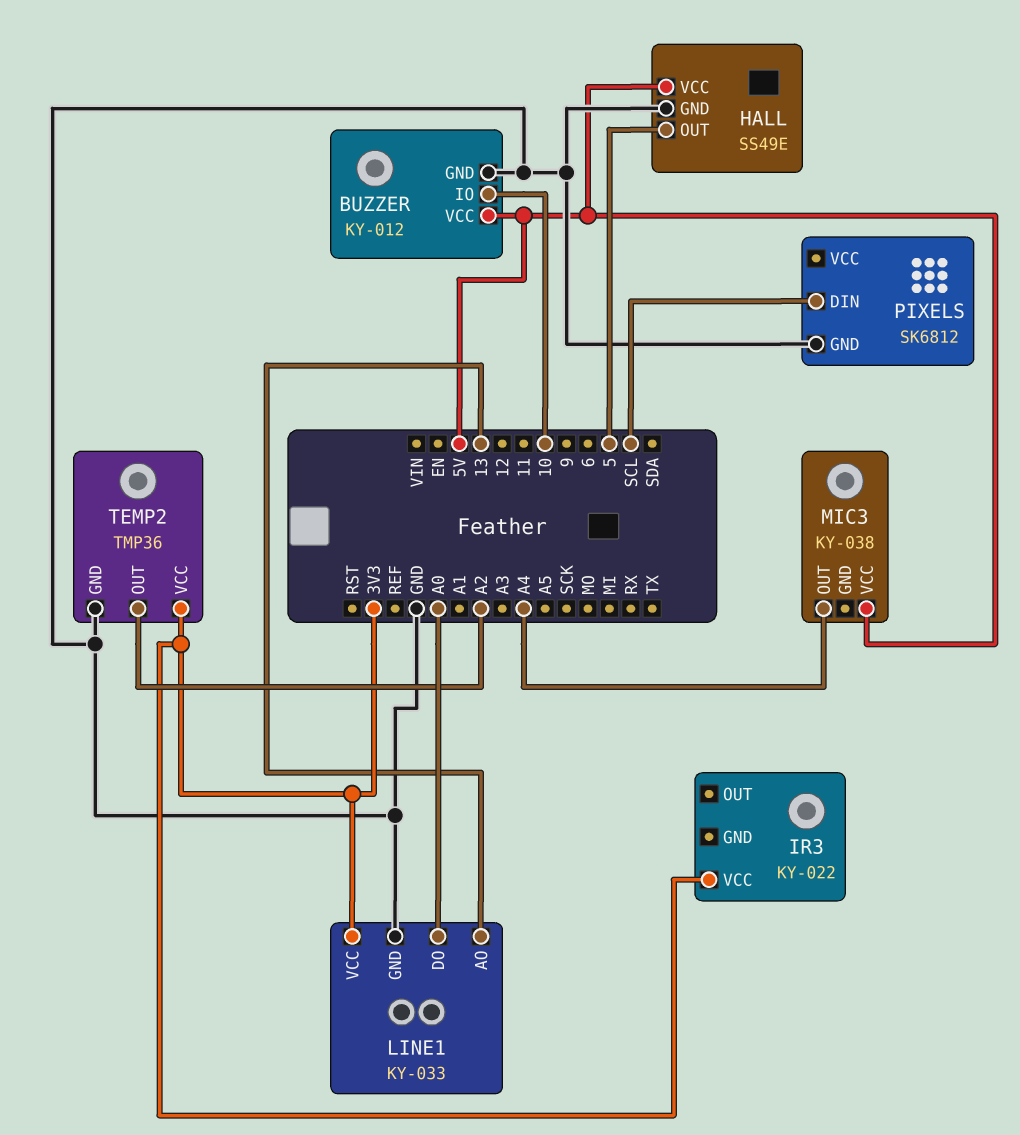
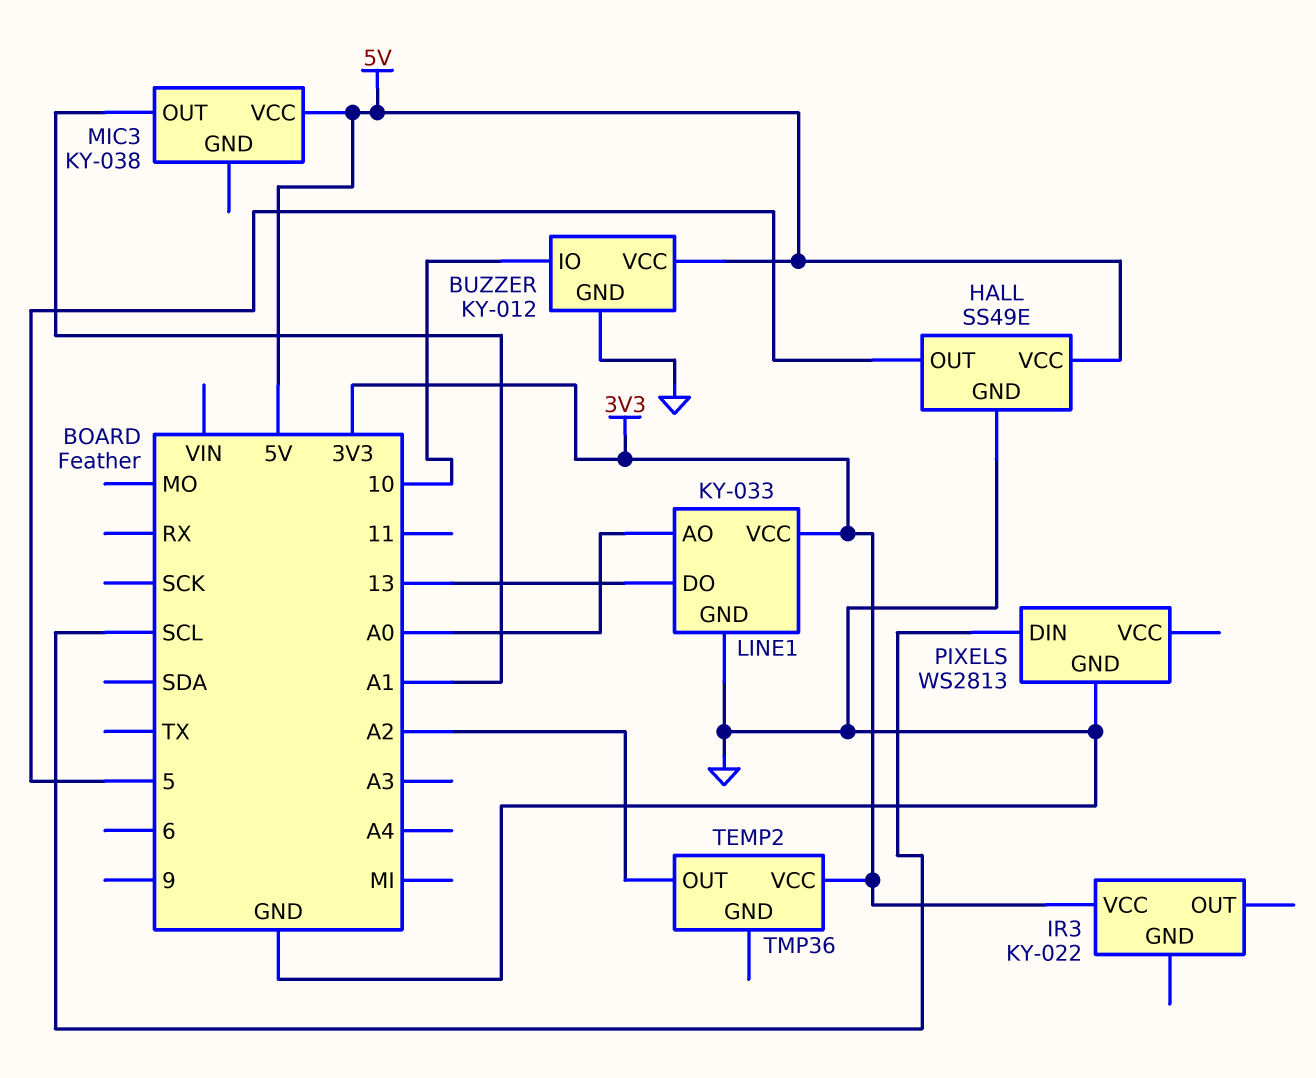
LINE1 pin AO: 13 -> A0
LINE1 pin DO: A0 -> 13
MIC3 pin OUT: A4 -> A1
PIXELS: SK6812 -> WS2813
TEMP2 pin GND: GND -> none

